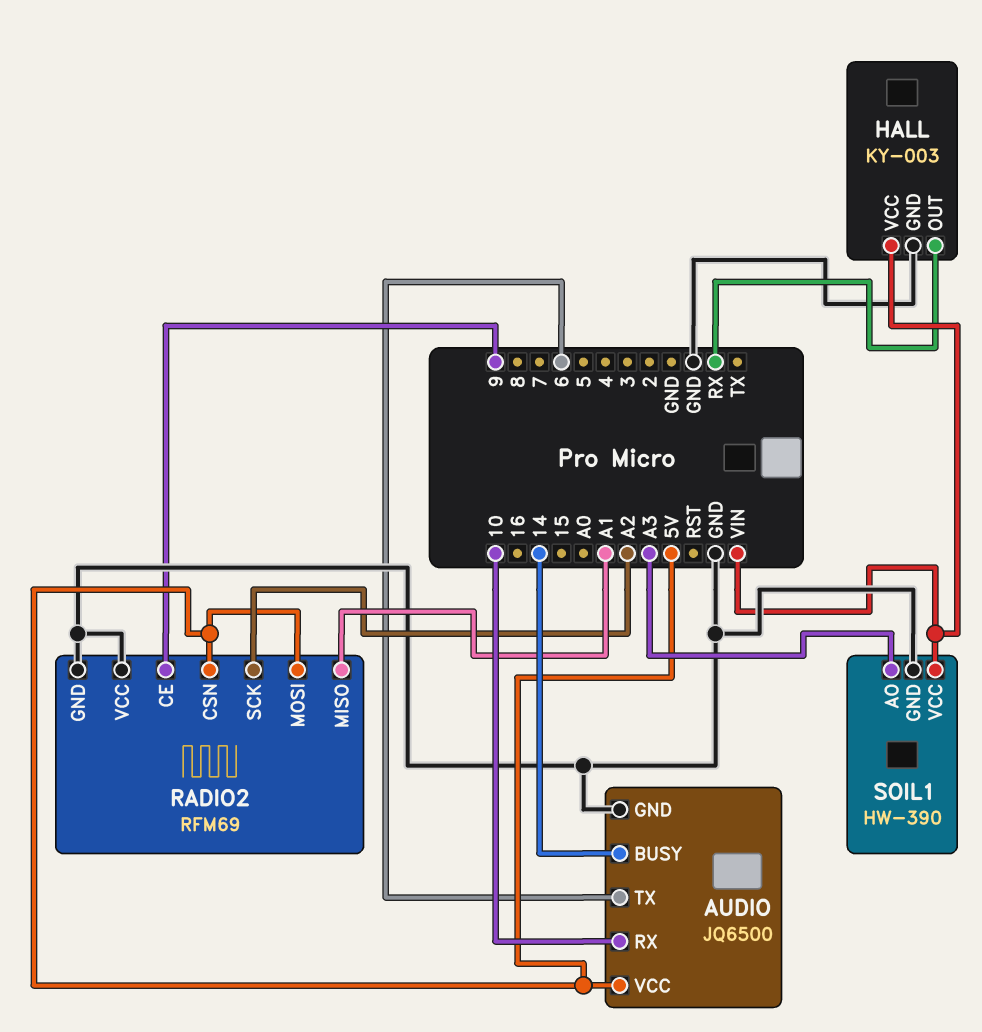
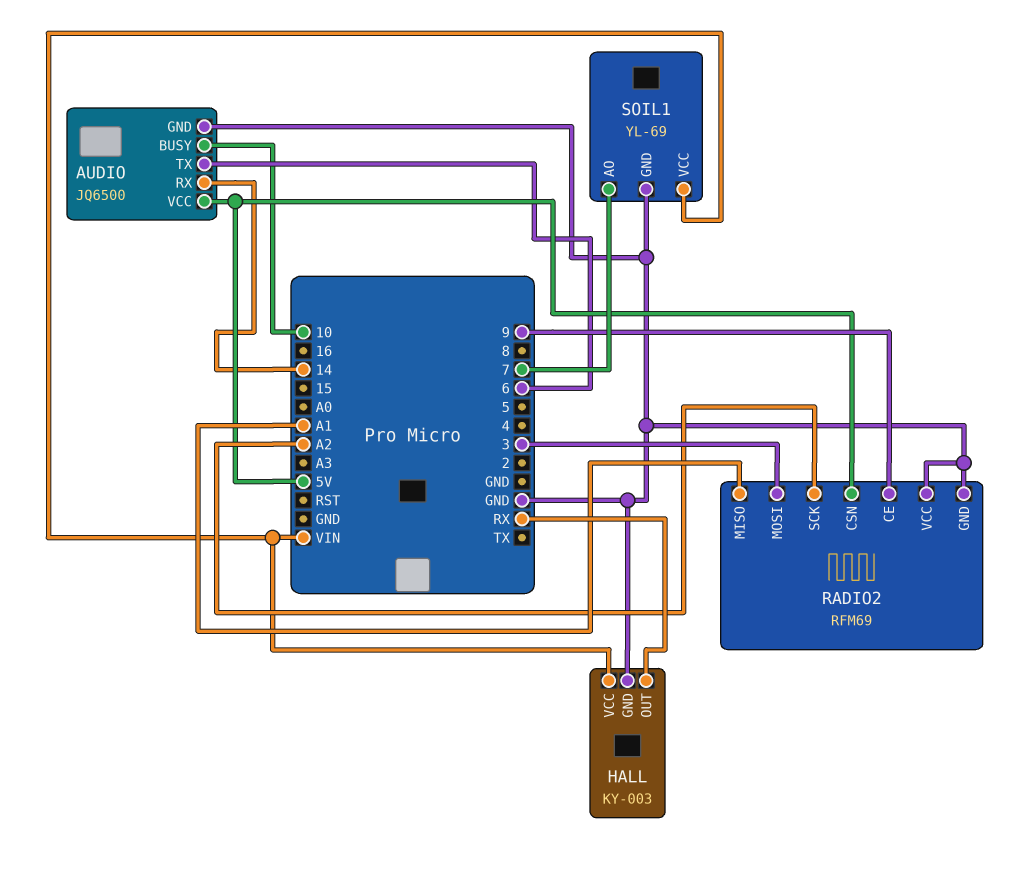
AUDIO pin BUSY: 14 -> 10
AUDIO pin RX: 10 -> 14
RADIO2 pin MOSI: 5V -> 3
SOIL1: HW-390 -> YL-69
SOIL1 pin AO: A3 -> 7

